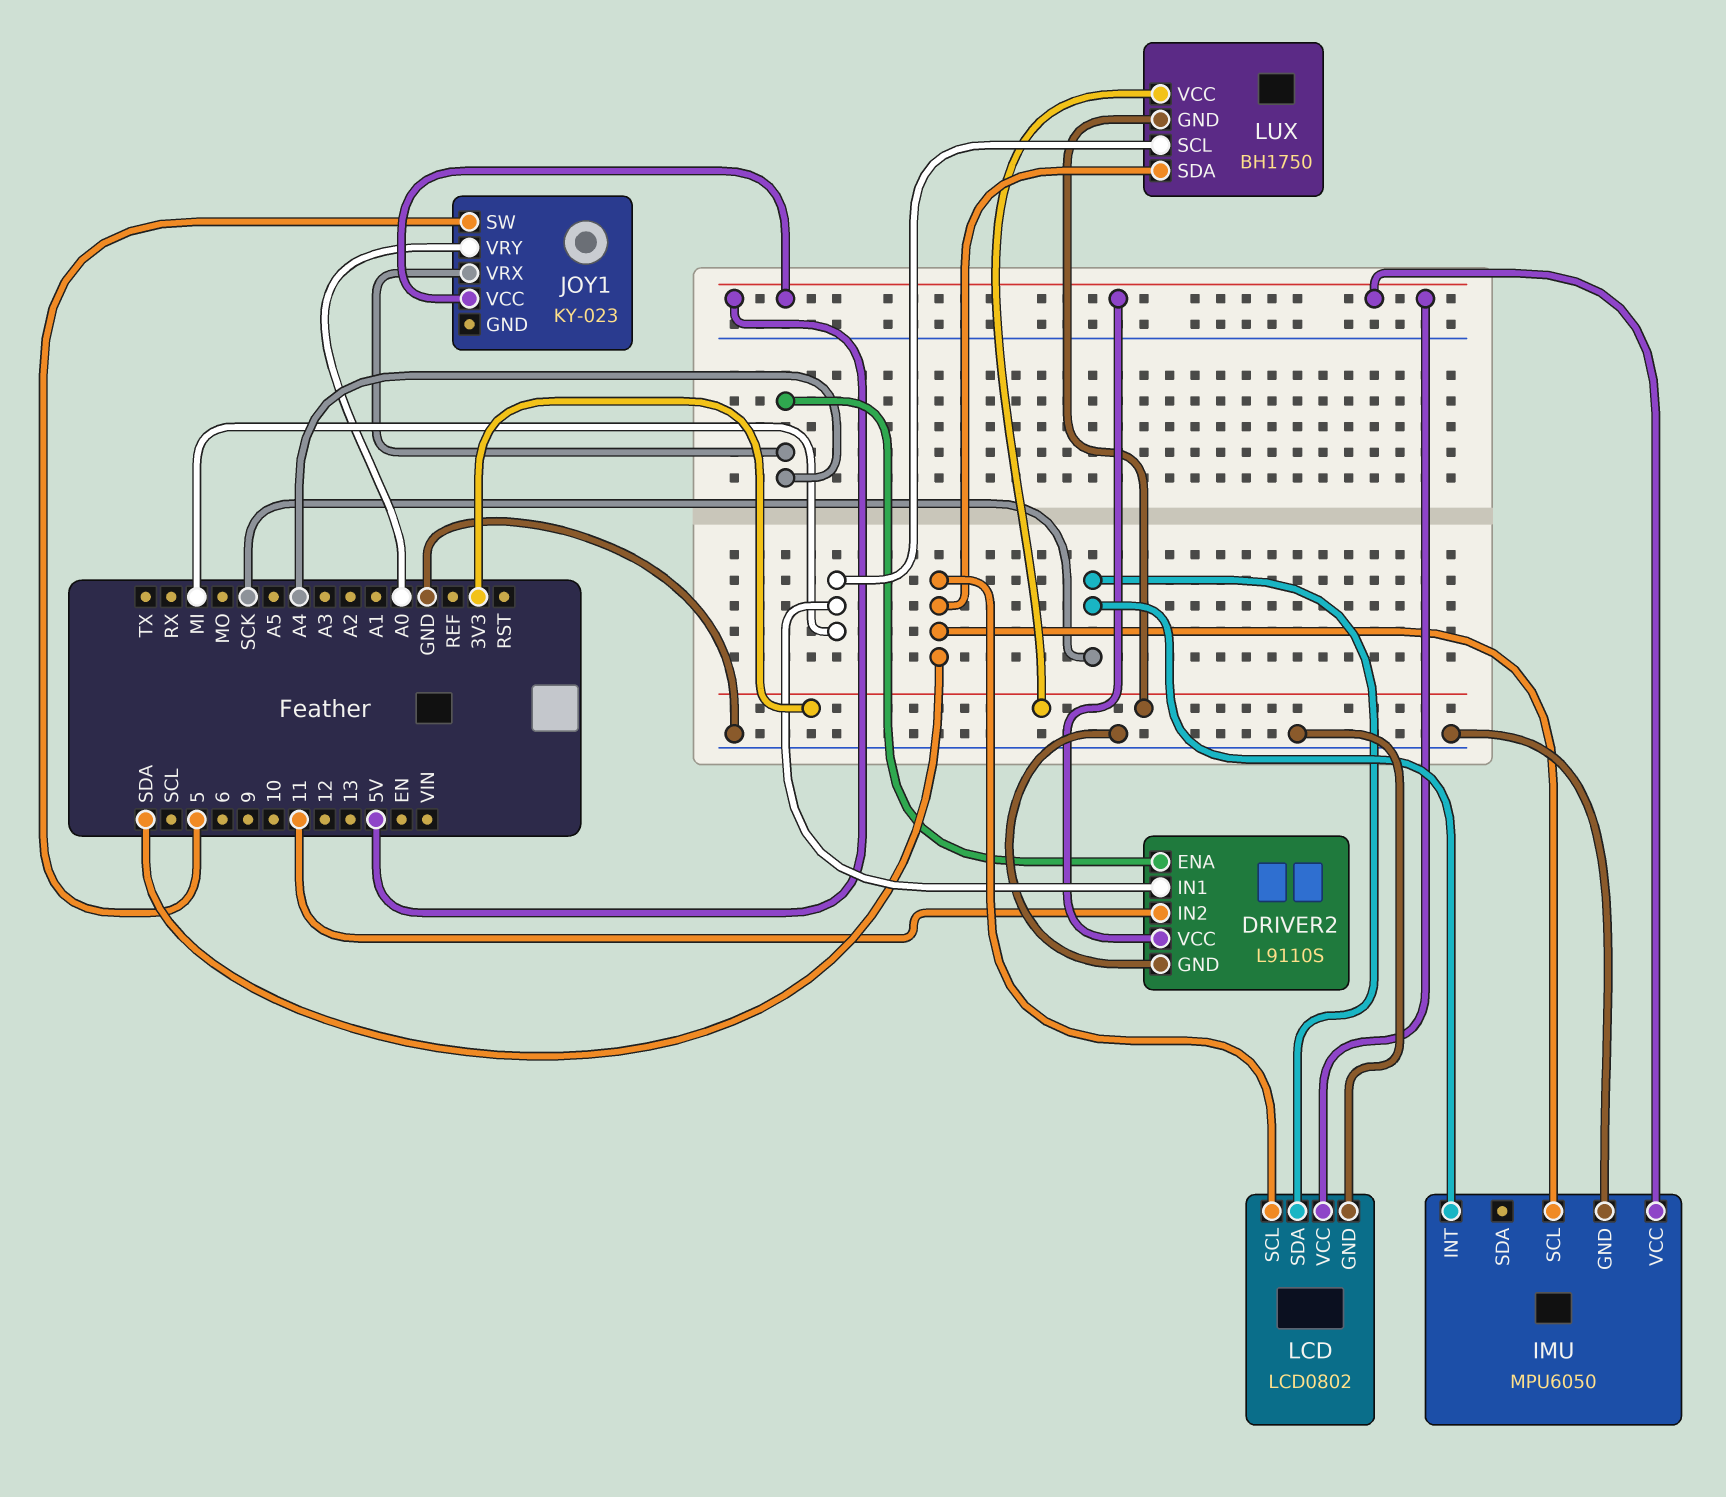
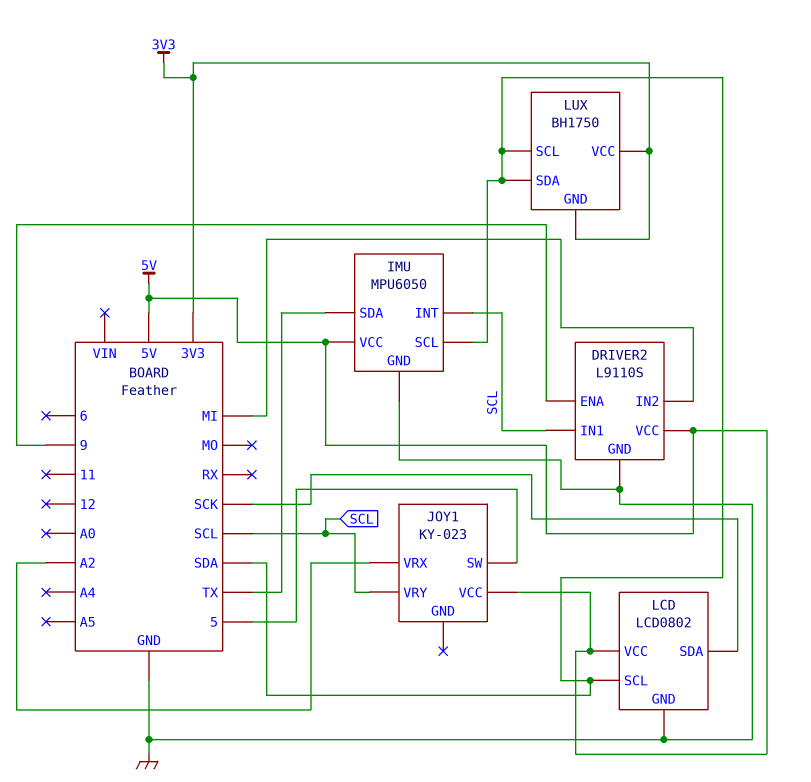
DRIVER2 pin ENA: A4 -> 9
DRIVER2 pin IN1: MI -> SCL
DRIVER2 pin IN2: 11 -> MI
IMU pin INT: SCK -> SCL
IMU pin SDA: none -> TX
JOY1 pin VRX: A4 -> A2
JOY1 pin VRY: A0 -> SCL
LUX pin SCL: MI -> SDA

